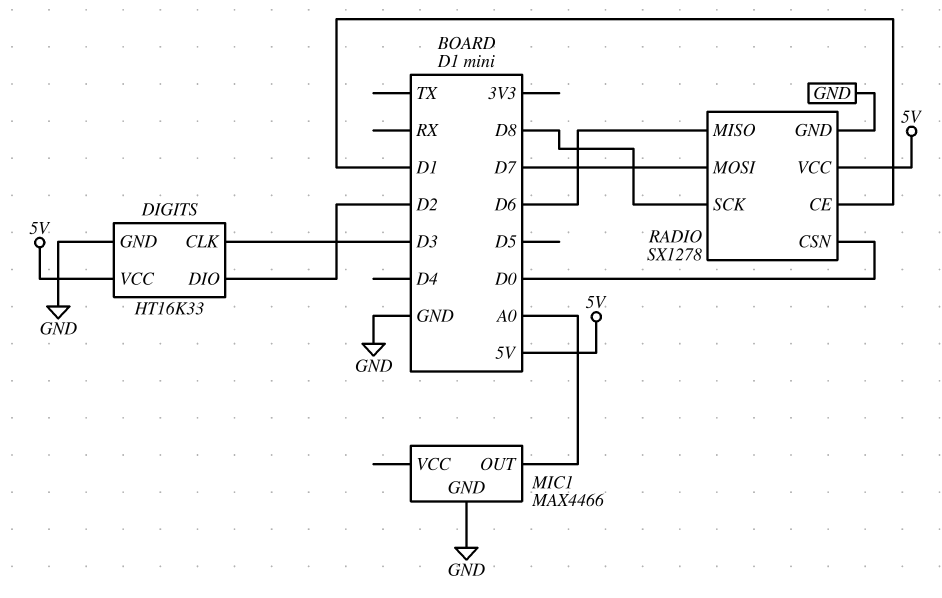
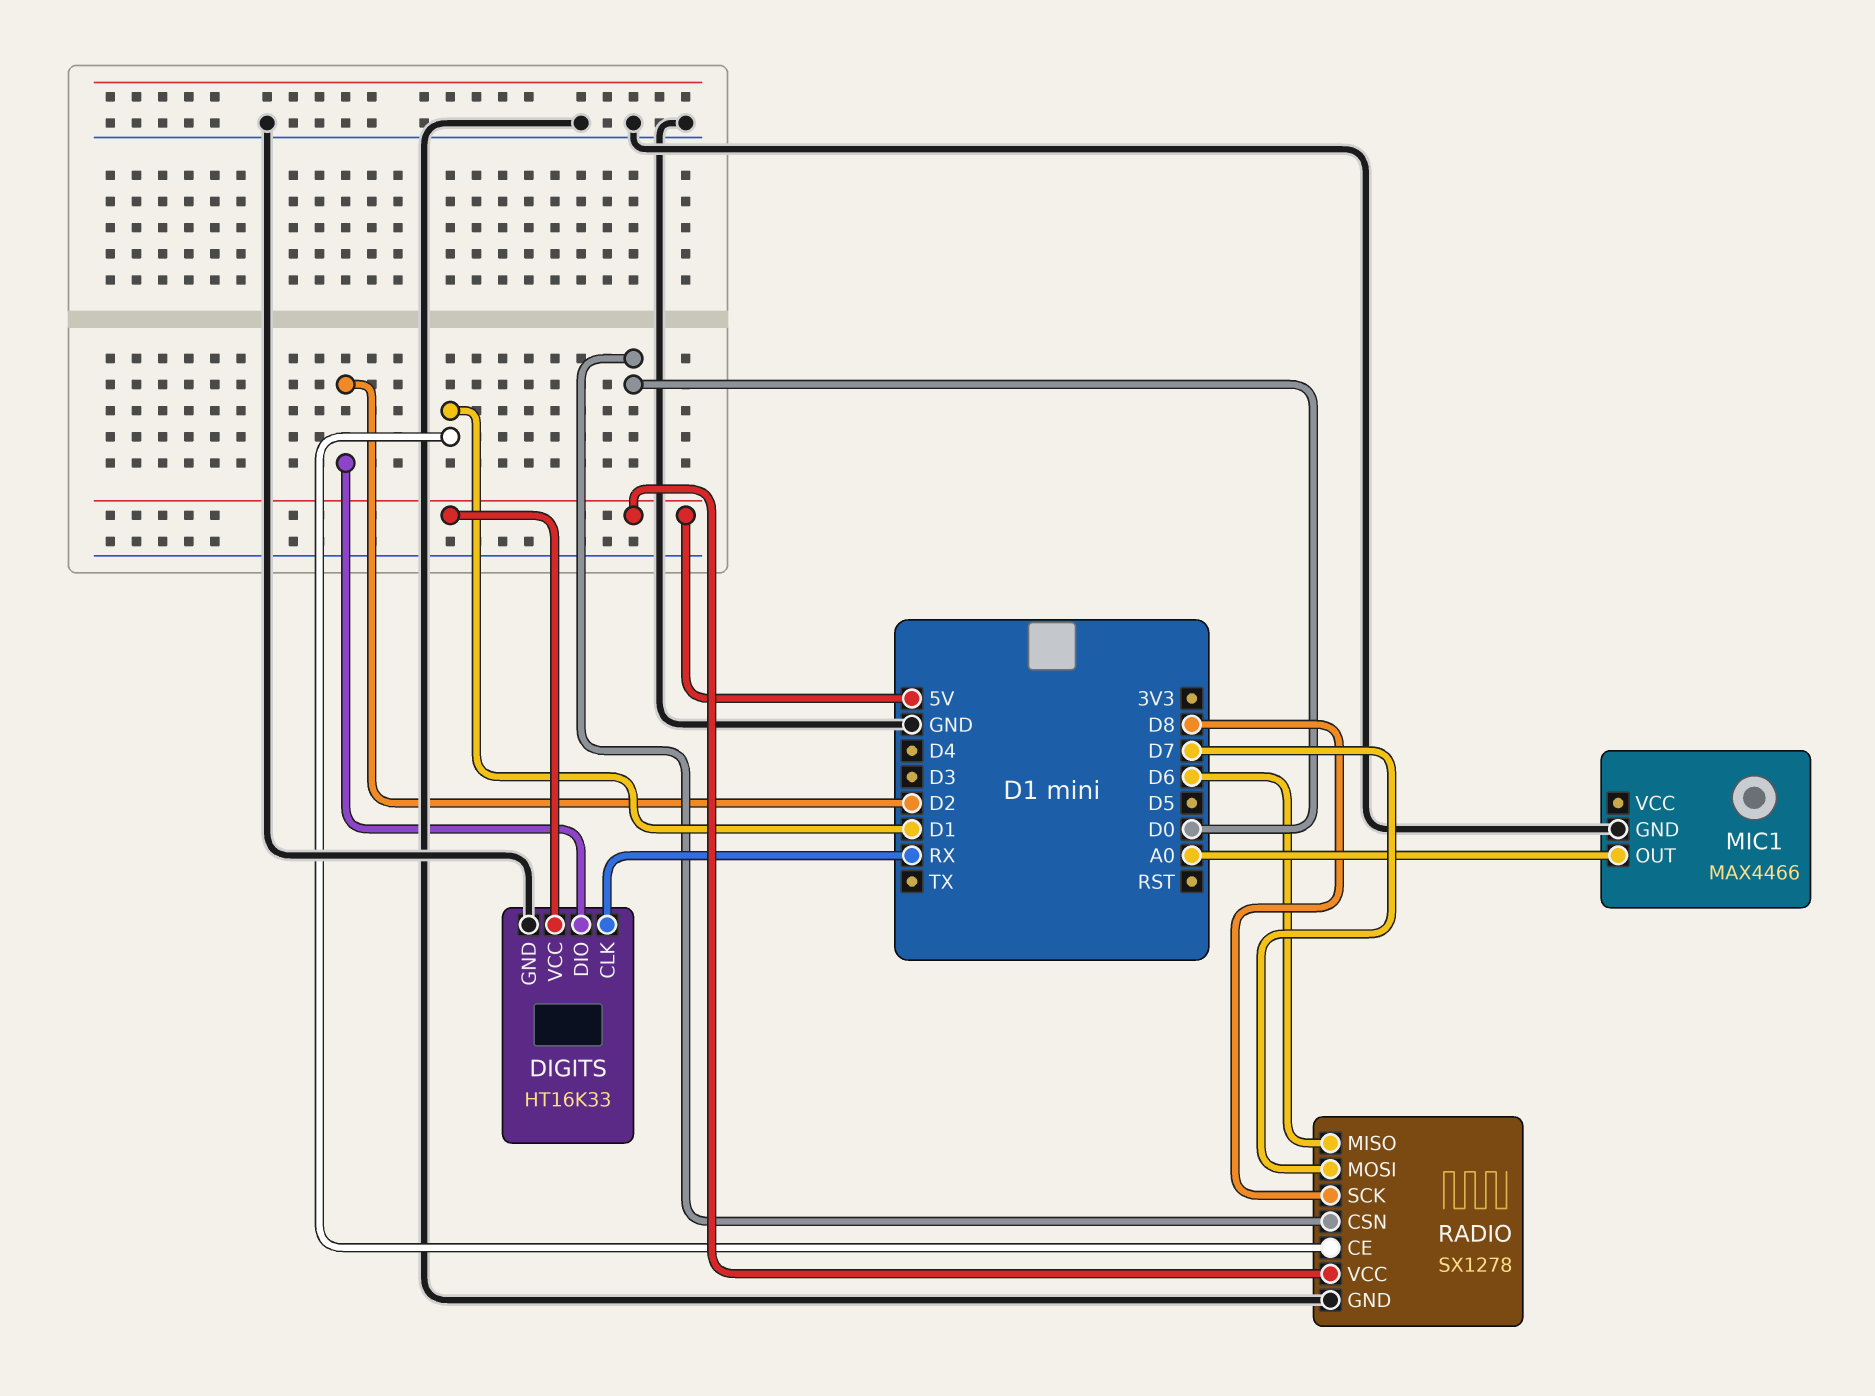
DIGITS pin CLK: D3 -> RX

